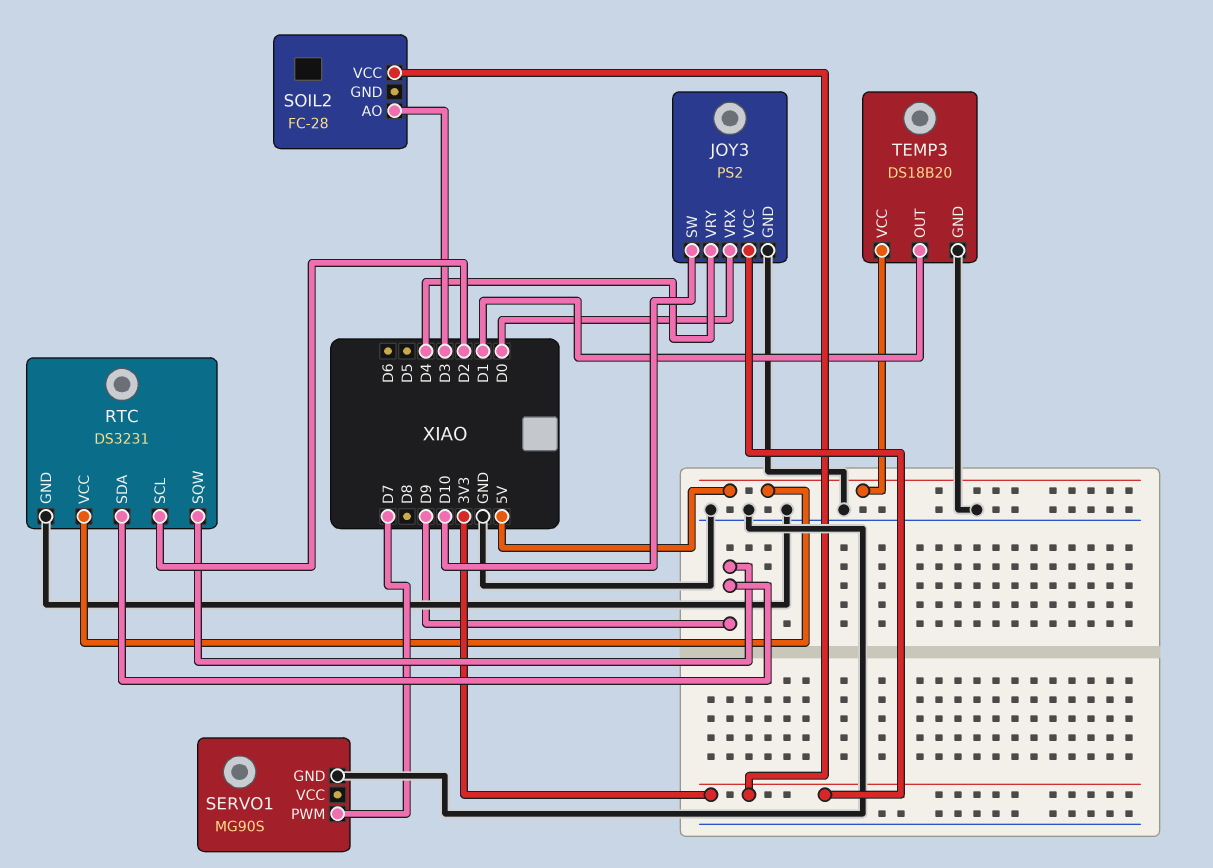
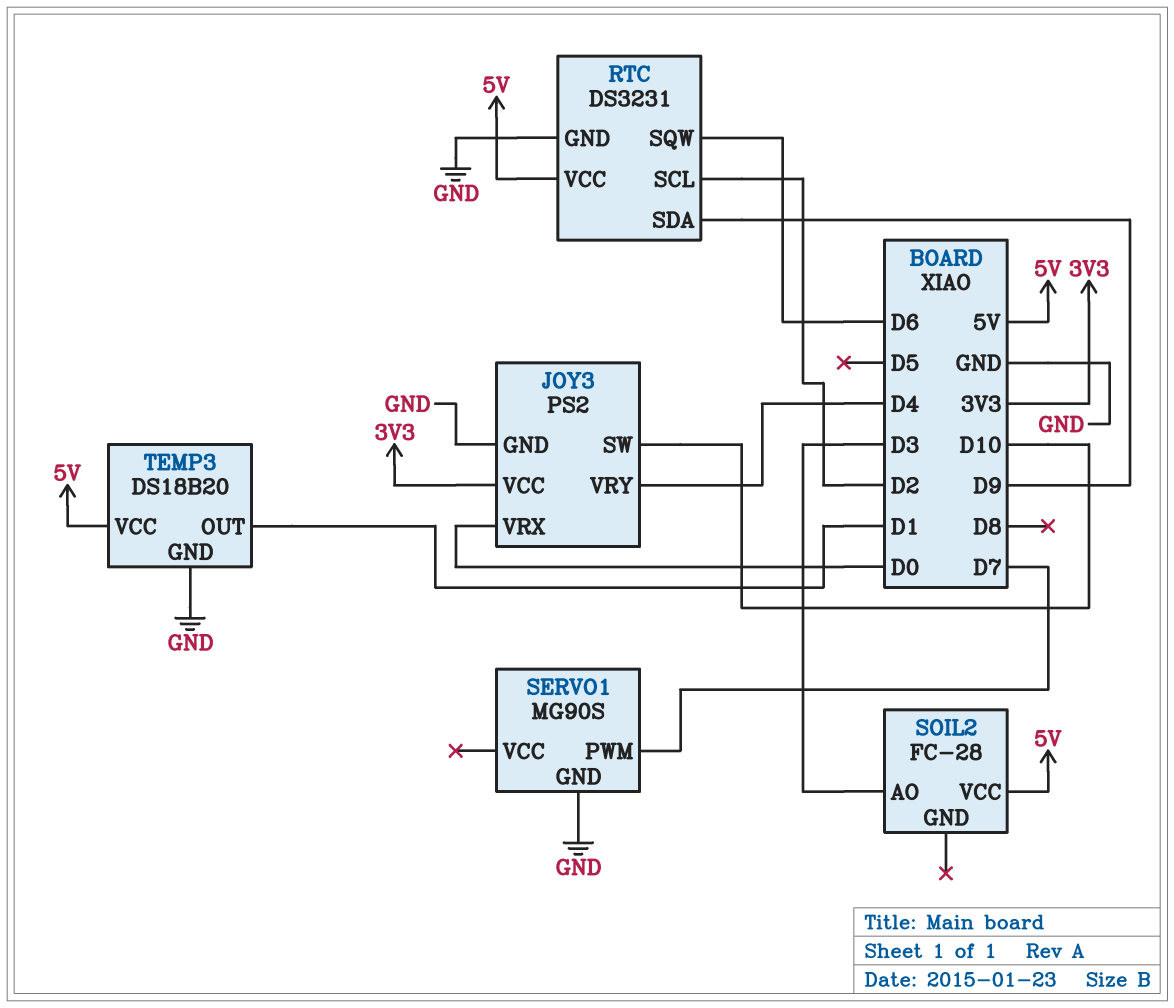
RTC pin SQW: D9 -> D6
SOIL2 pin VCC: 3V3 -> 5V

